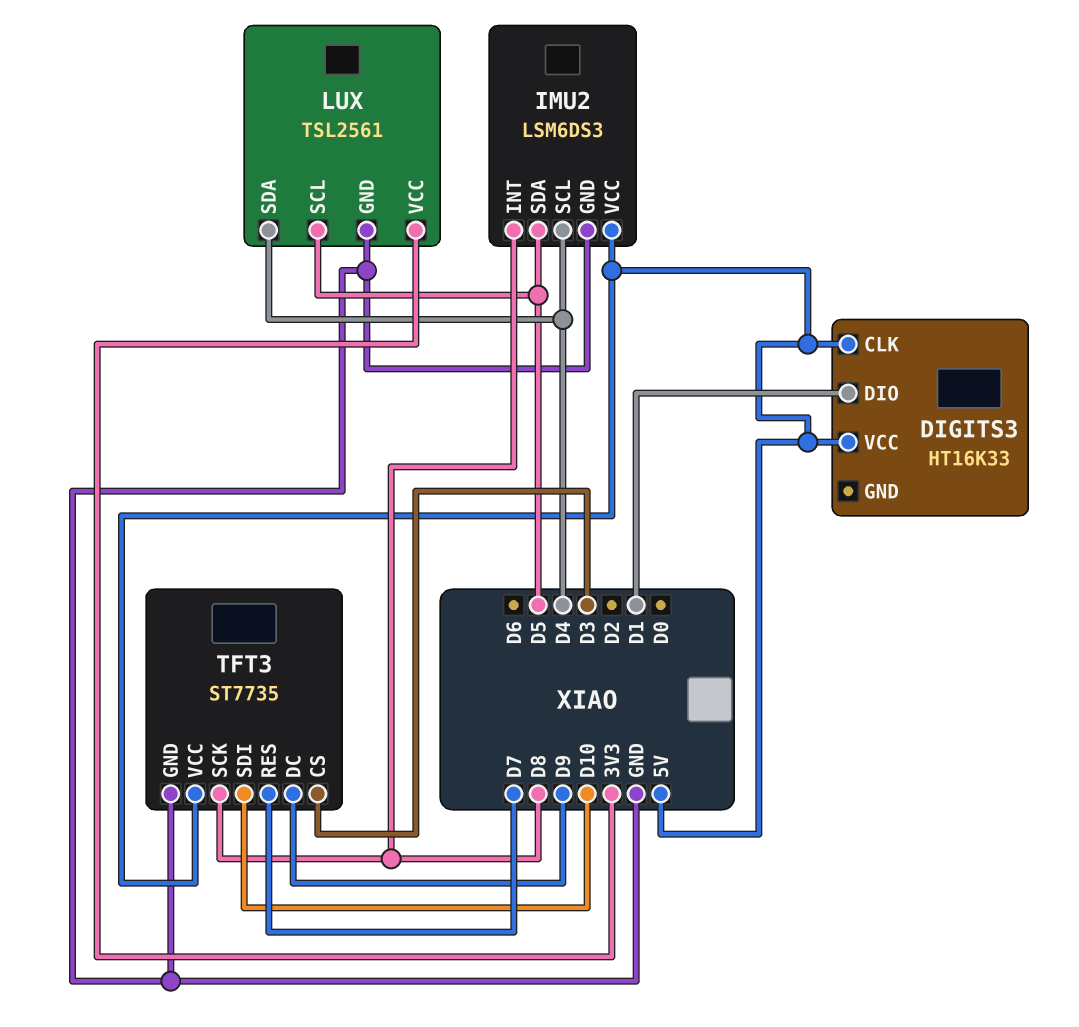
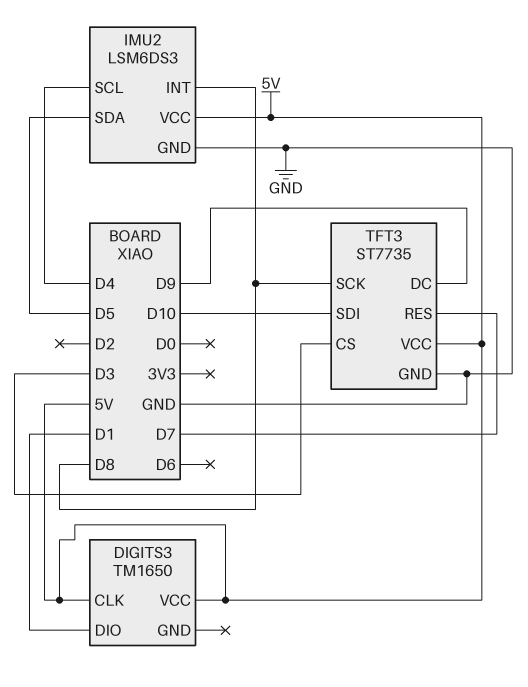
DIGITS3: HT16K33 -> TM1650
LUX: TSL2561 -> none
LUX pin GND: GND -> none
LUX pin SCL: D5 -> none
LUX pin SDA: D4 -> none
LUX pin VCC: 3V3 -> none

